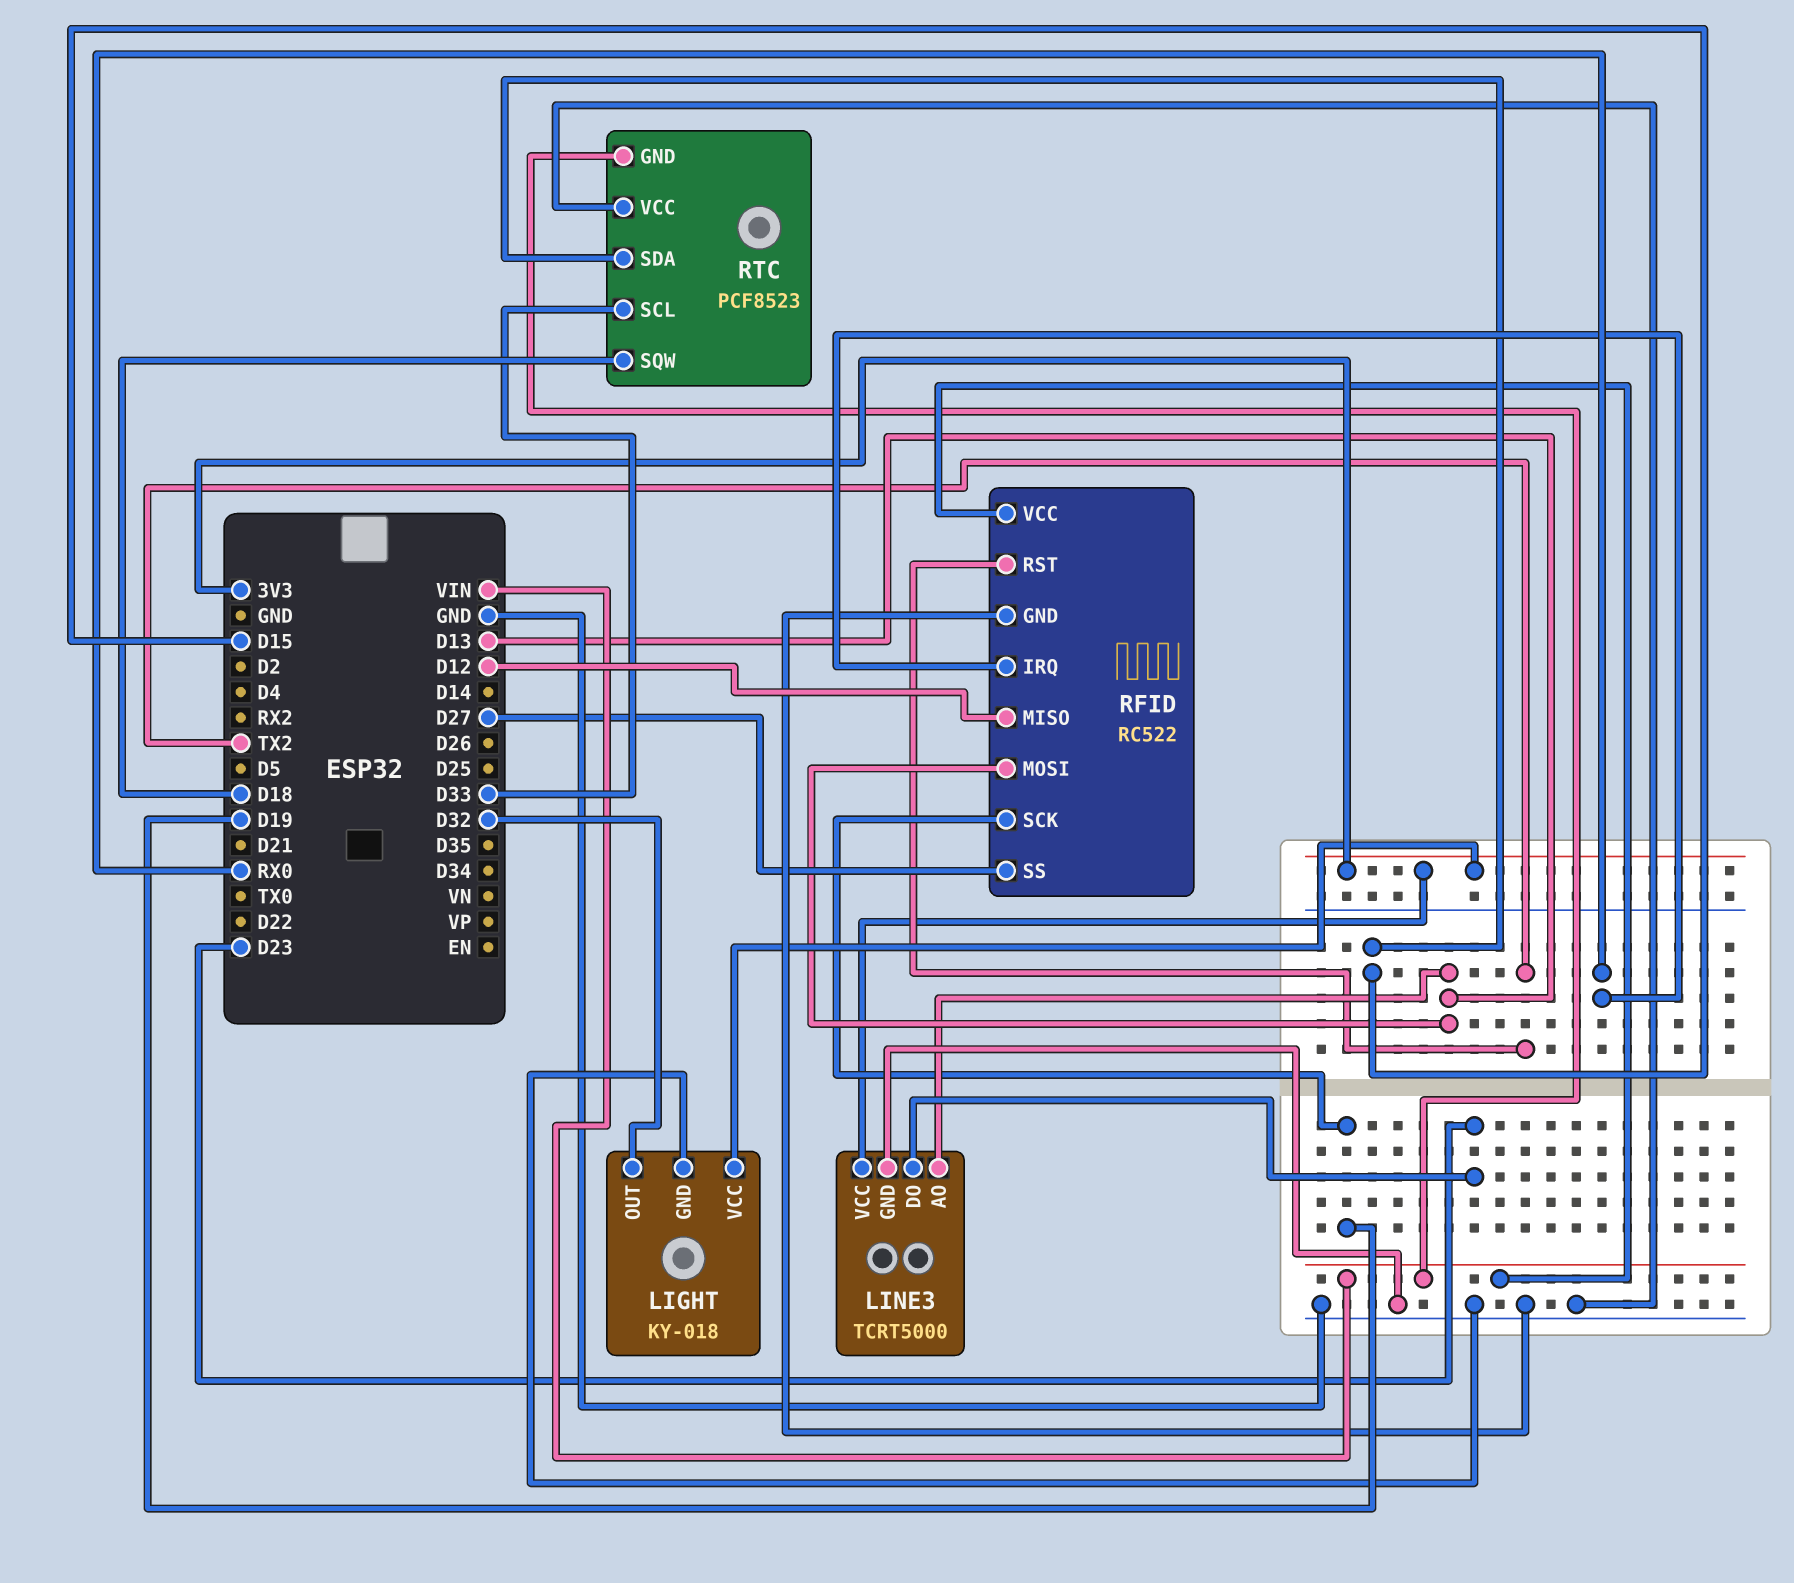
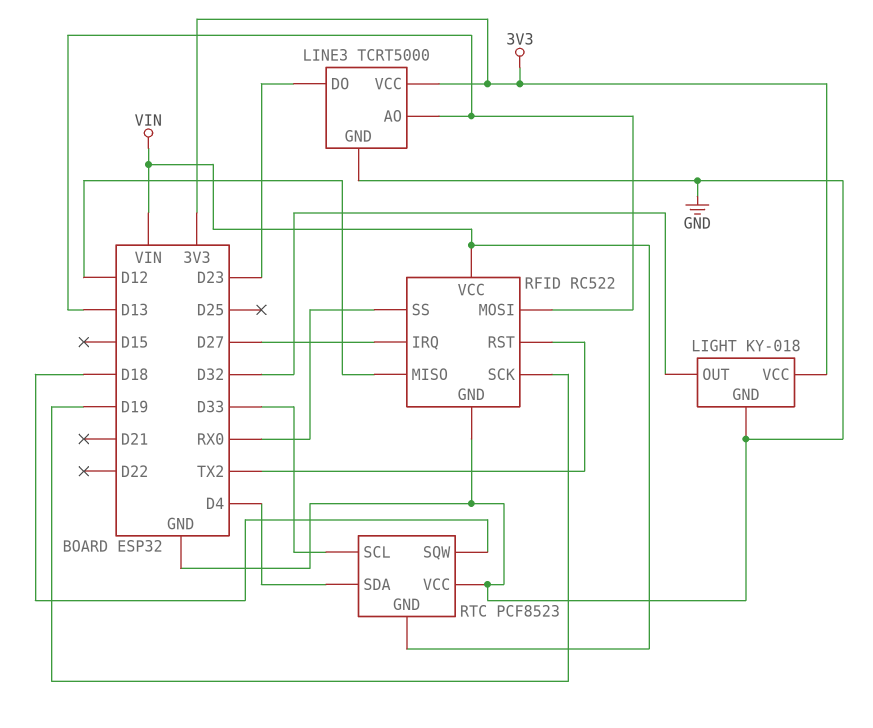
RFID pin IRQ: RX0 -> D27
RFID pin SS: D27 -> RX0
RTC pin SDA: D15 -> D4

